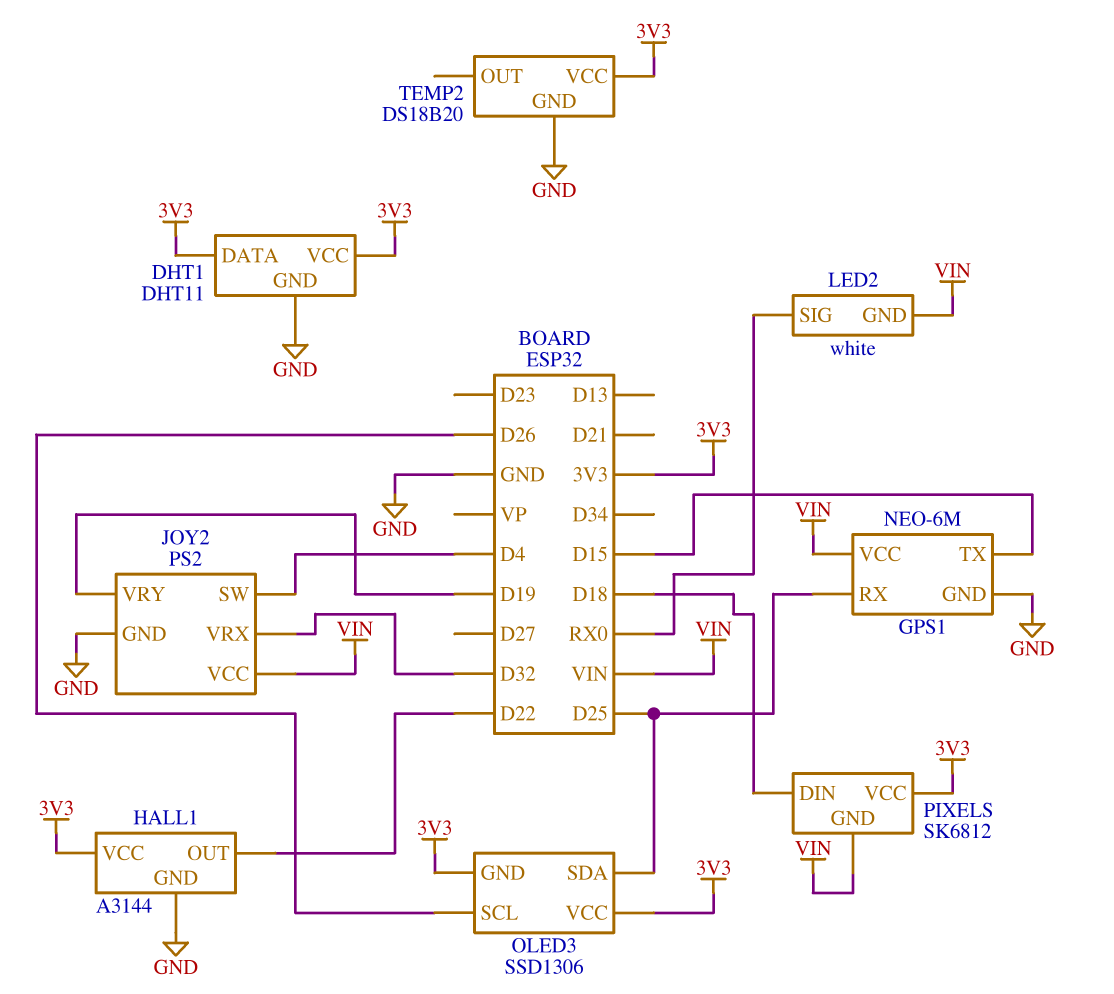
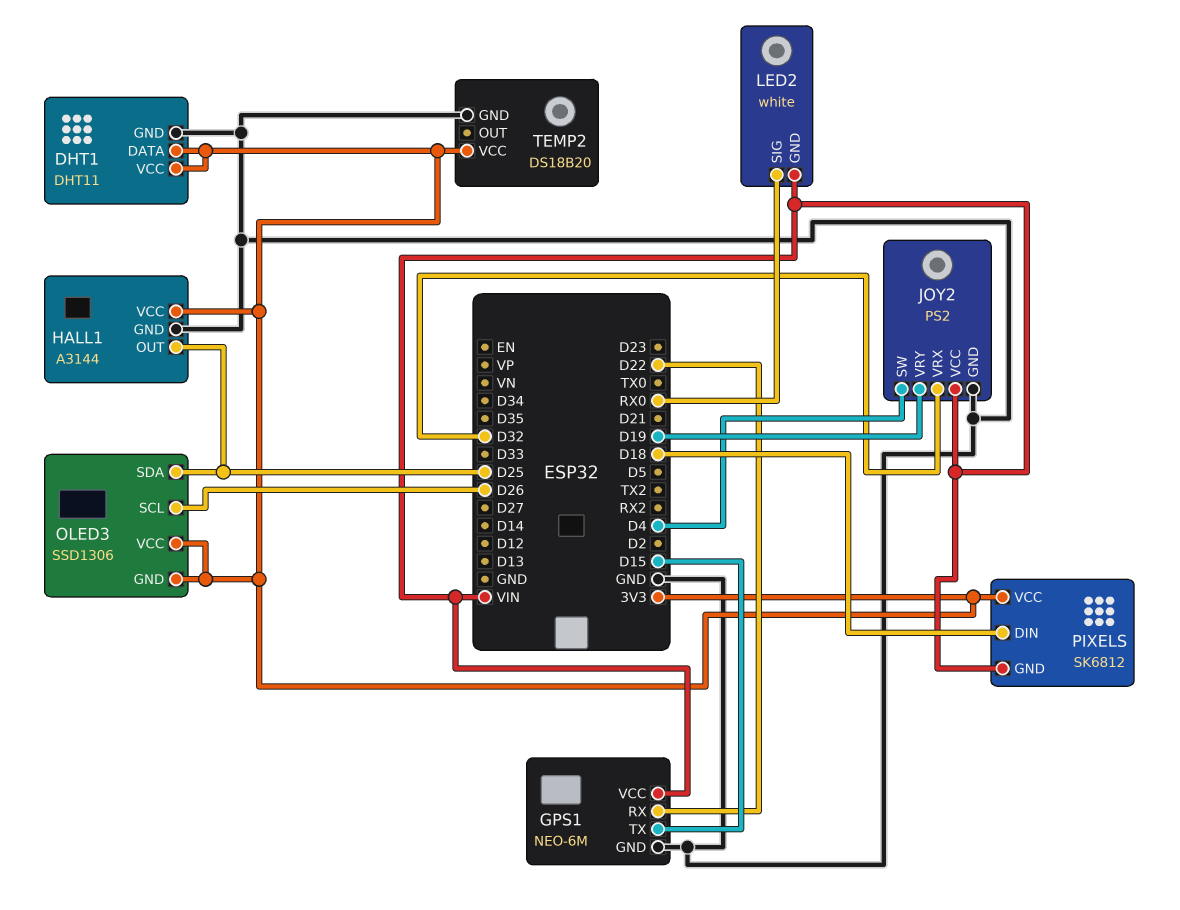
GPS1 pin RX: D25 -> D22
HALL1 pin OUT: D22 -> D25

